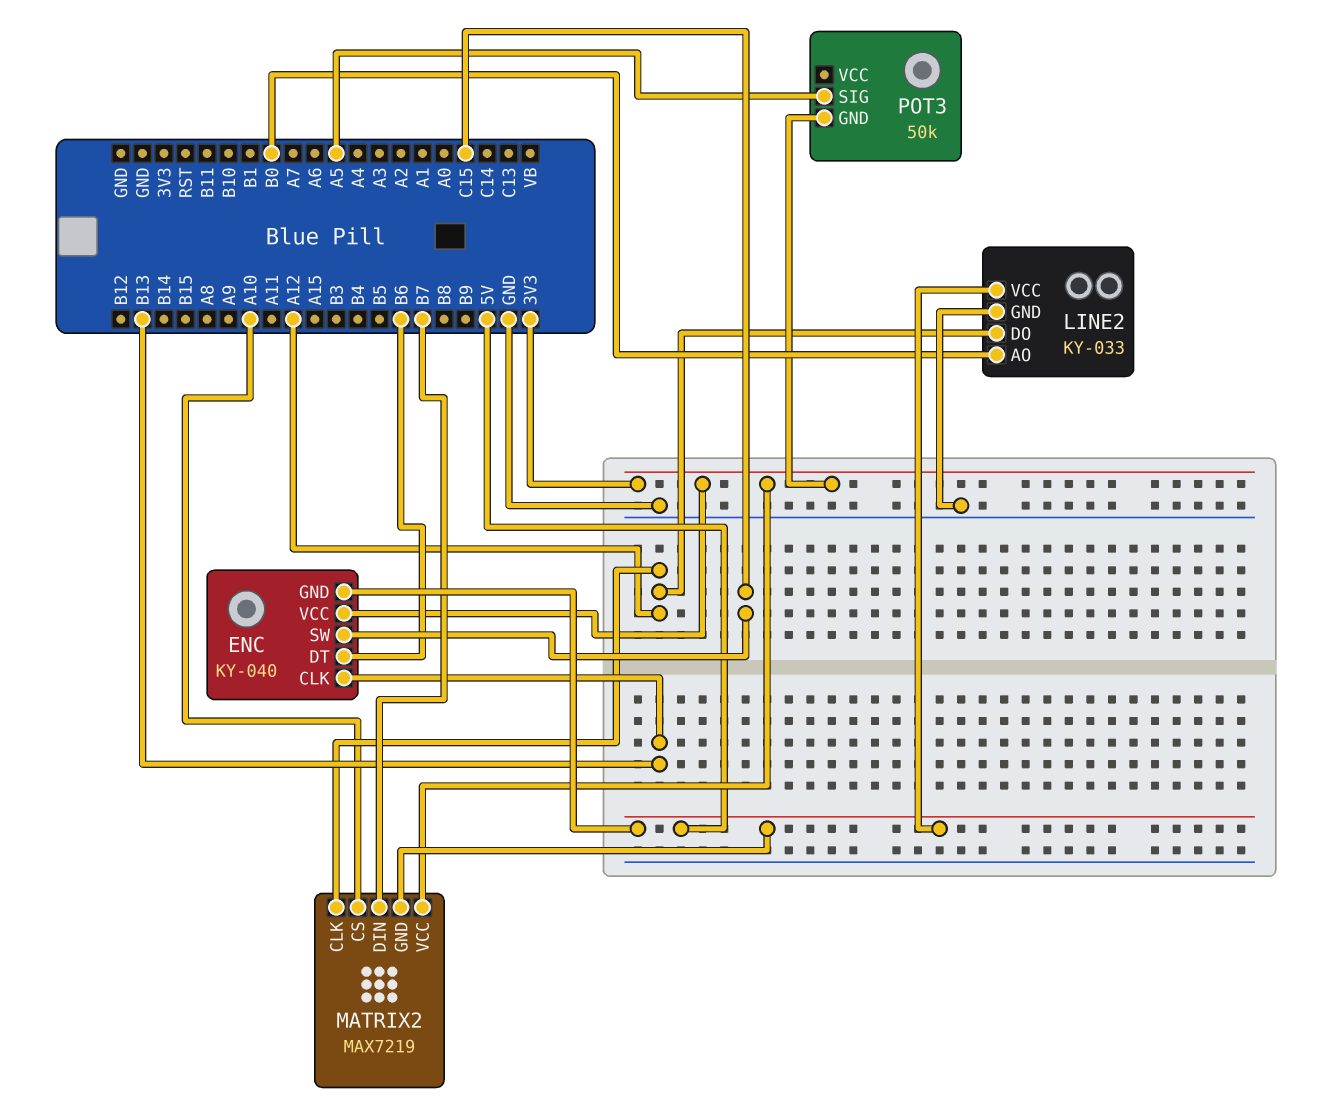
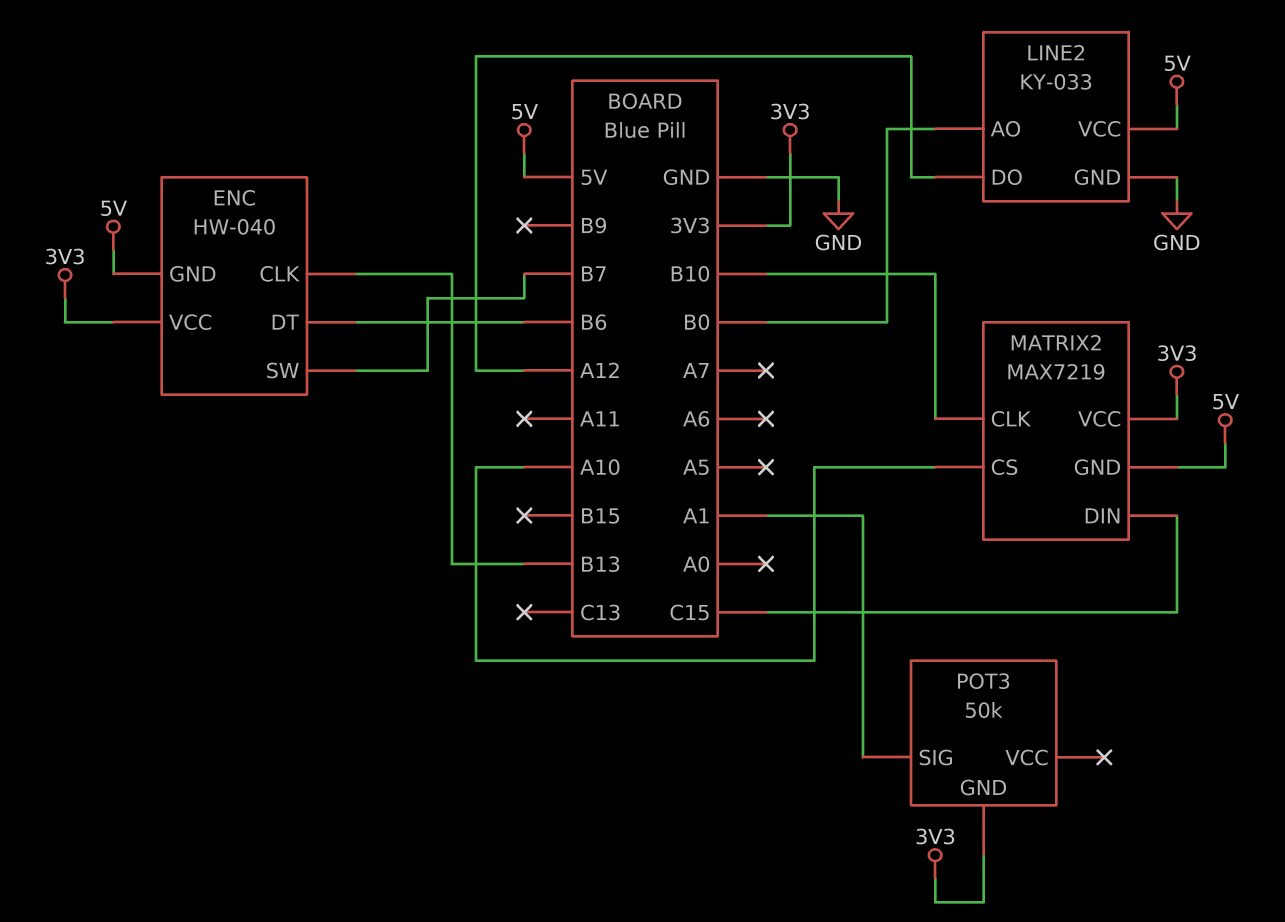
ENC: KY-040 -> HW-040
ENC pin SW: C15 -> B7
MATRIX2 pin CLK: A12 -> B10
MATRIX2 pin DIN: B7 -> C15
POT3 pin SIG: A5 -> A1

